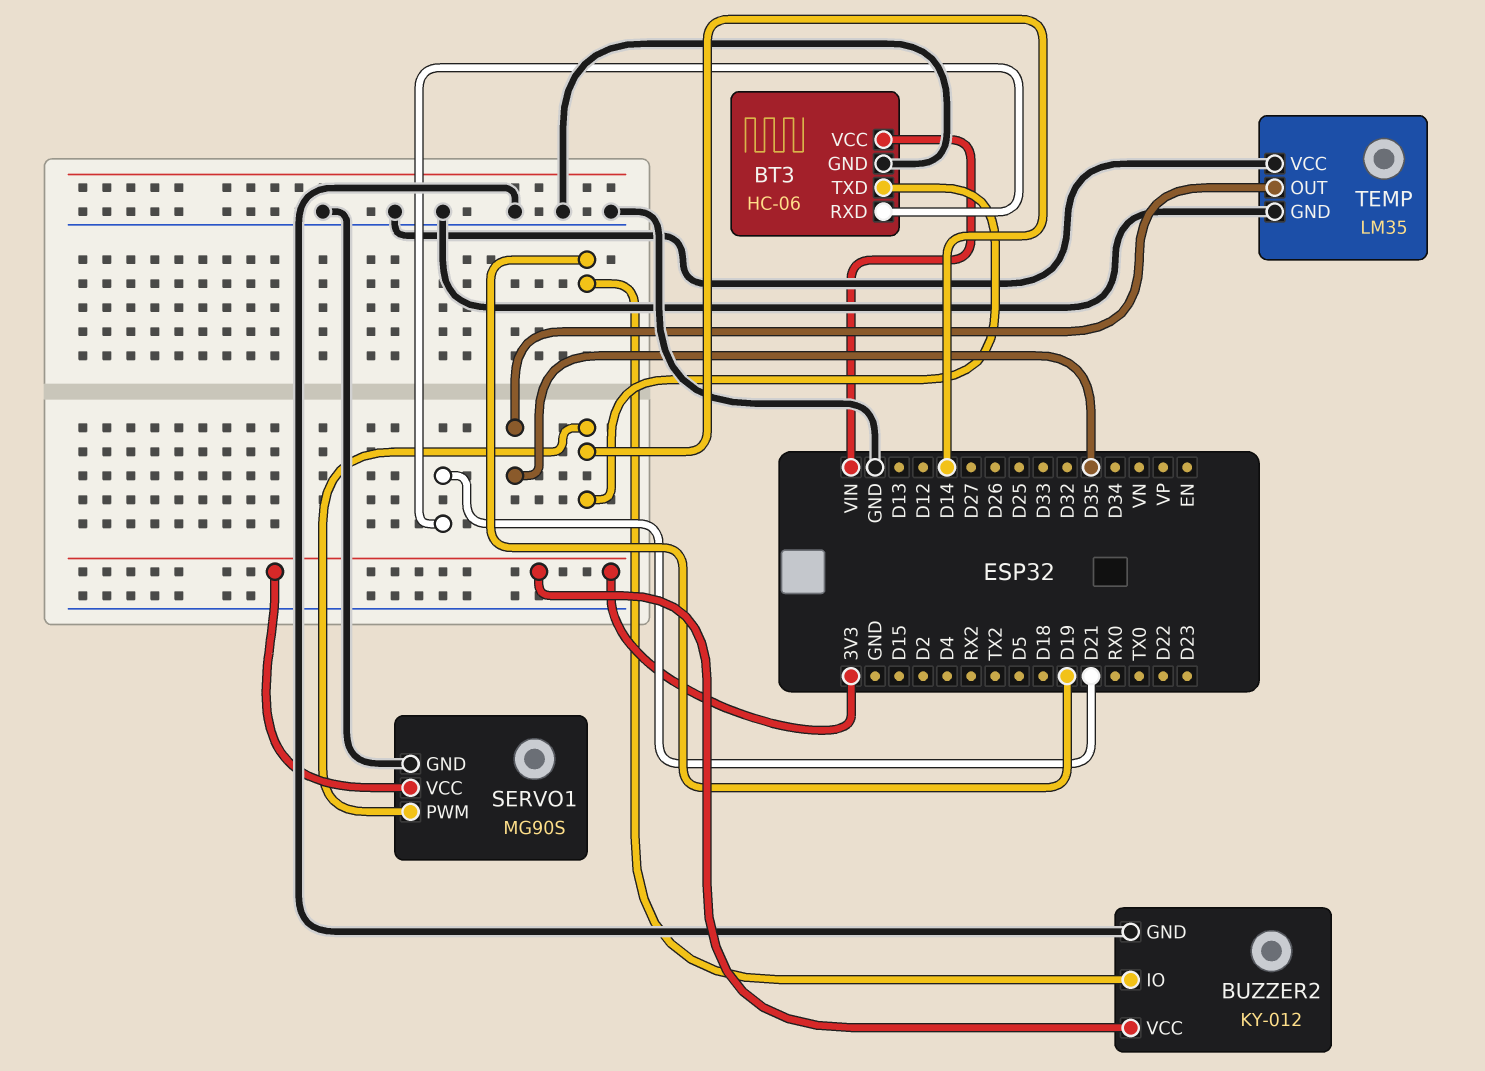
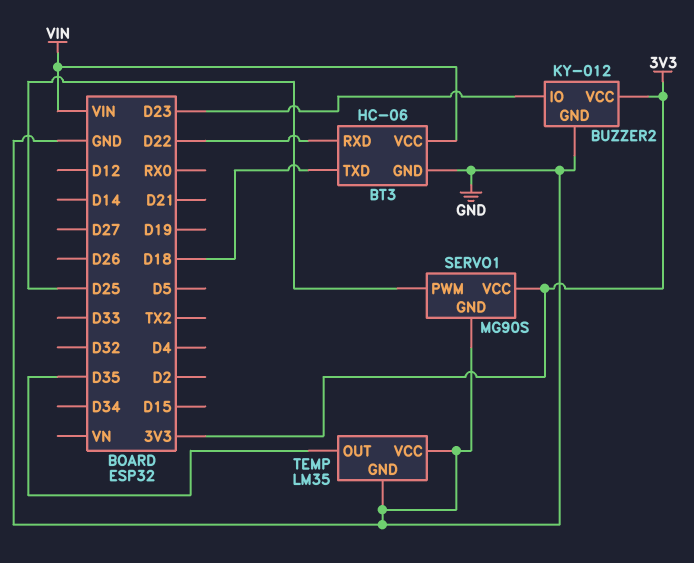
BT3 pin RXD: D21 -> D22
BT3 pin TXD: D14 -> D18
BUZZER2 pin IO: D19 -> D23
SERVO1 pin PWM: D14 -> D25

